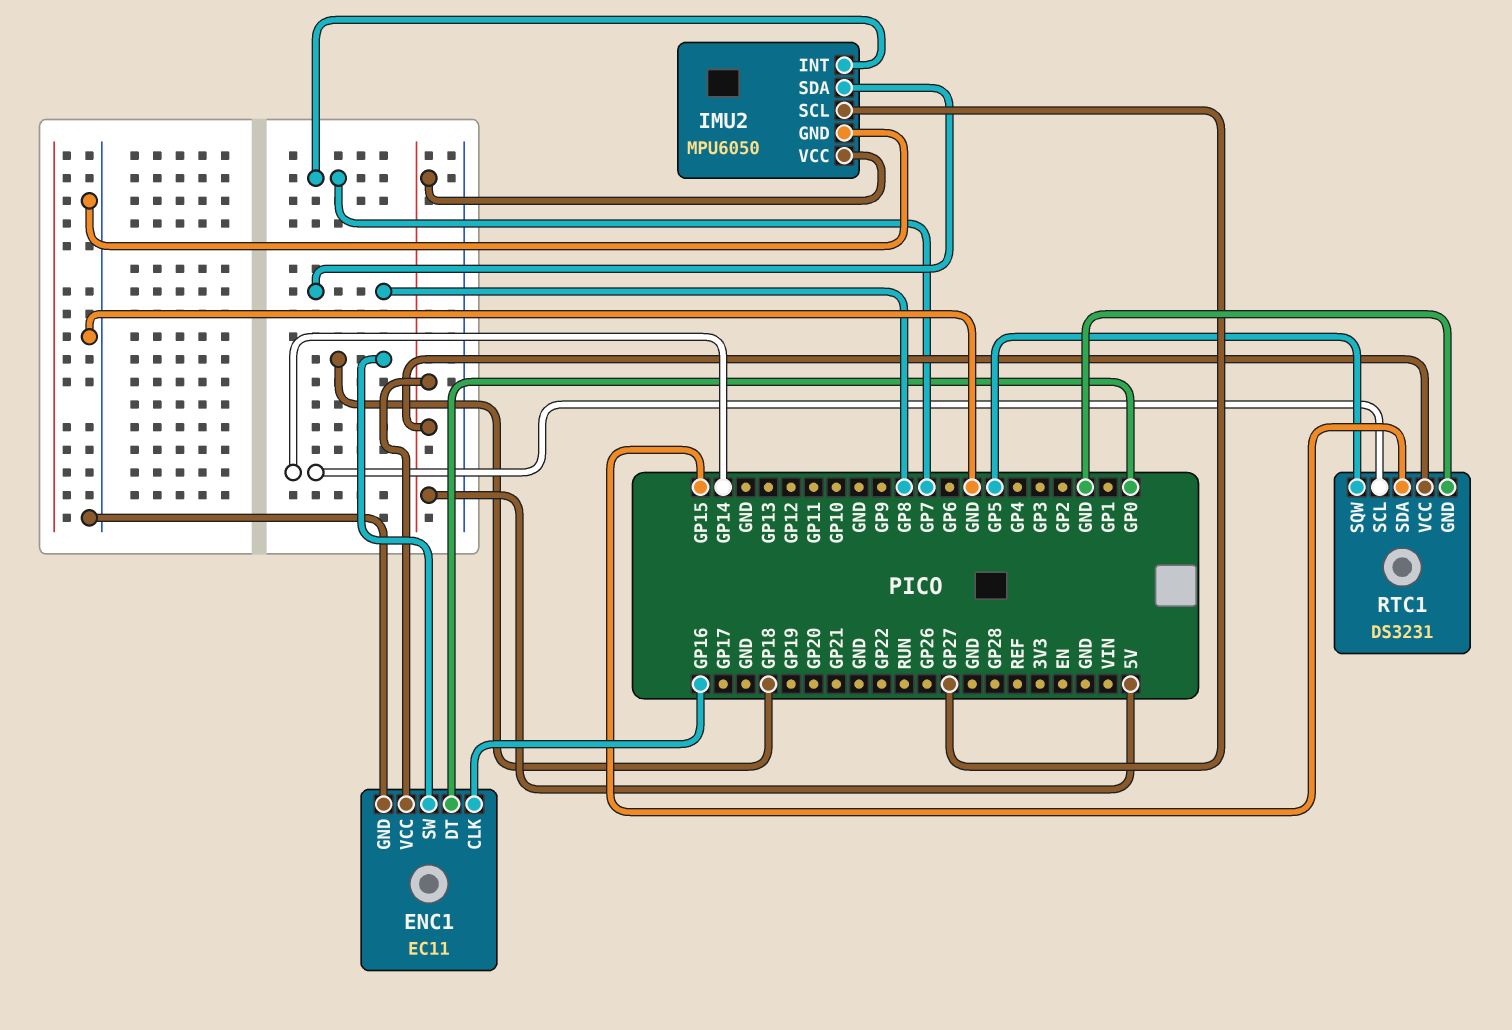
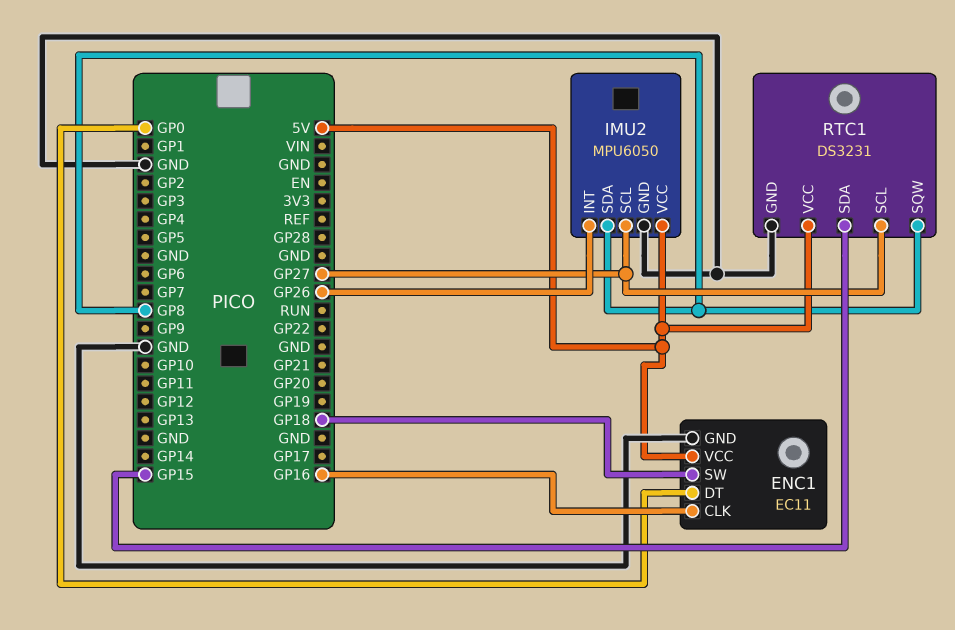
IMU2 pin INT: GP7 -> GP26
RTC1 pin SCL: GP14 -> GP27
RTC1 pin SQW: GP5 -> GP8

